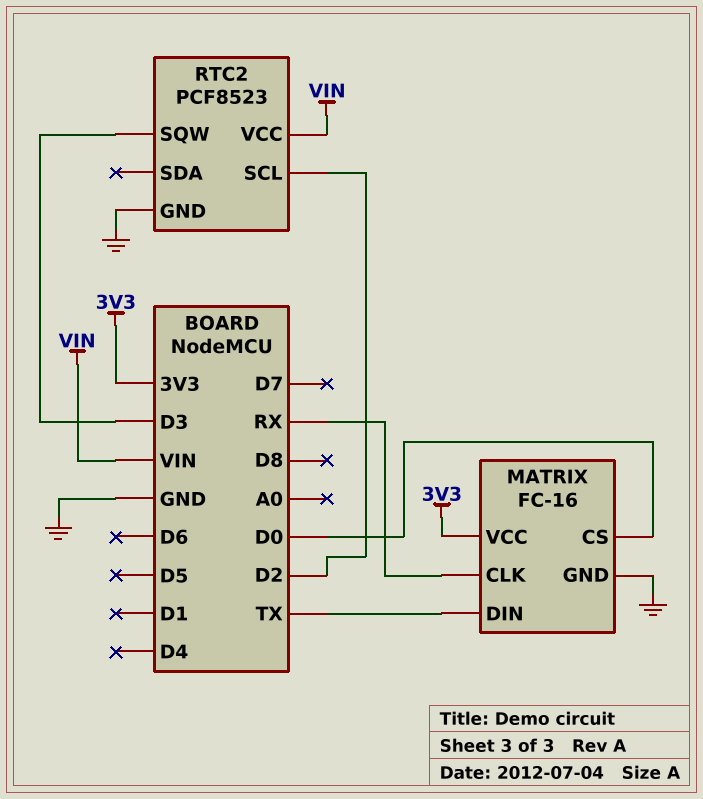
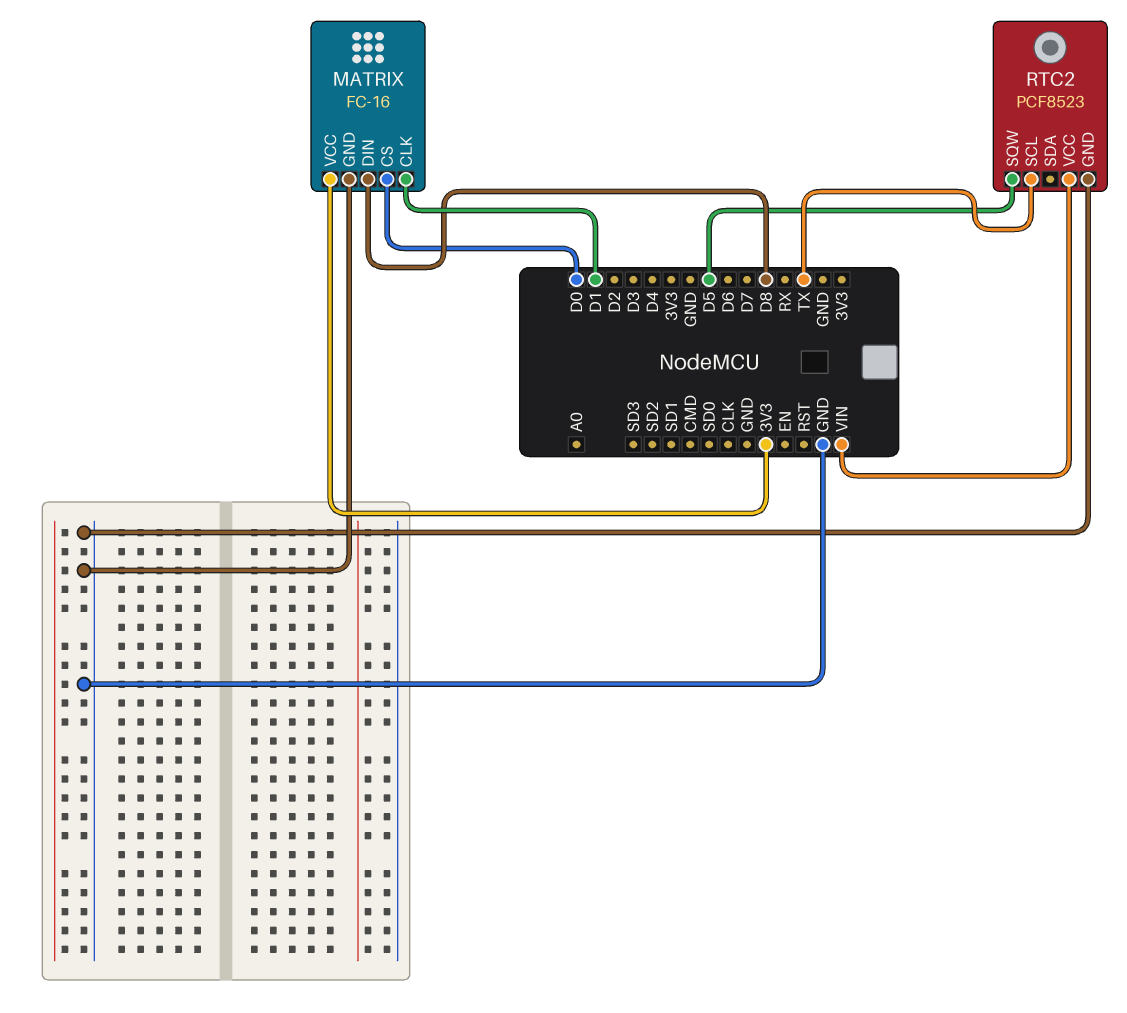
MATRIX pin CLK: RX -> D1
MATRIX pin DIN: TX -> D8
RTC2 pin SCL: D2 -> TX
RTC2 pin SQW: D3 -> D5

